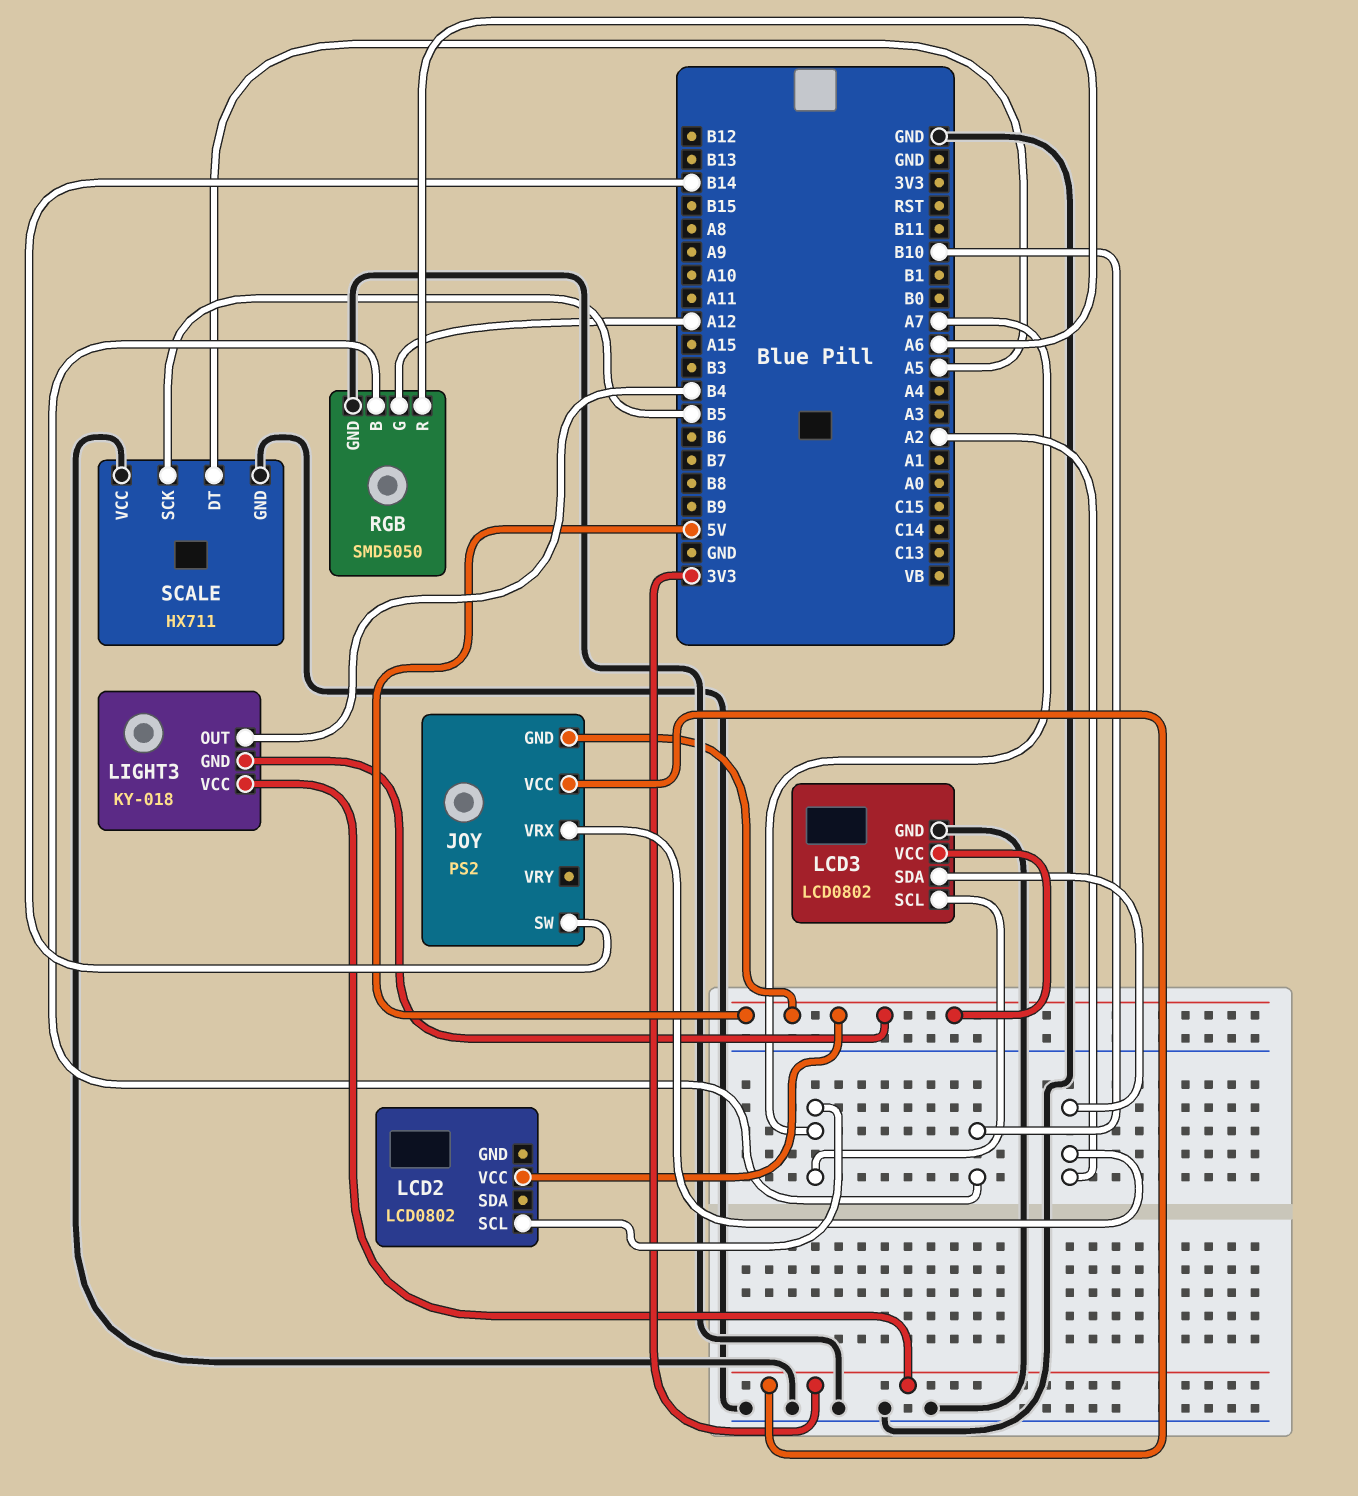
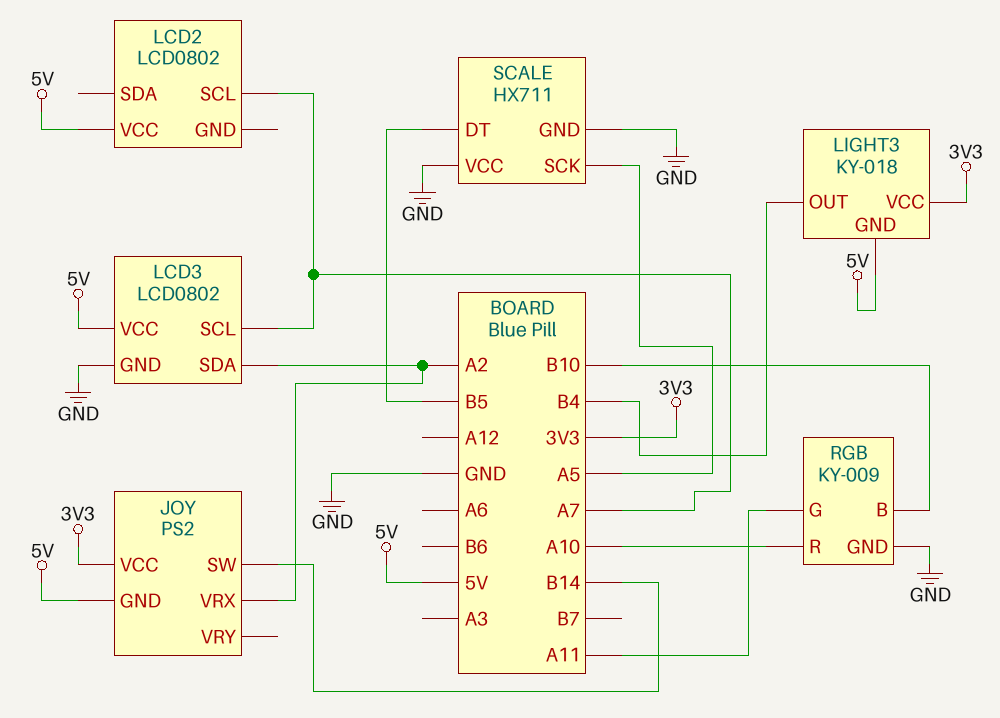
RGB: SMD5050 -> KY-009
RGB pin G: A12 -> A11
RGB pin R: A6 -> A10
SCALE pin DT: A5 -> B5
SCALE pin SCK: B5 -> A5

